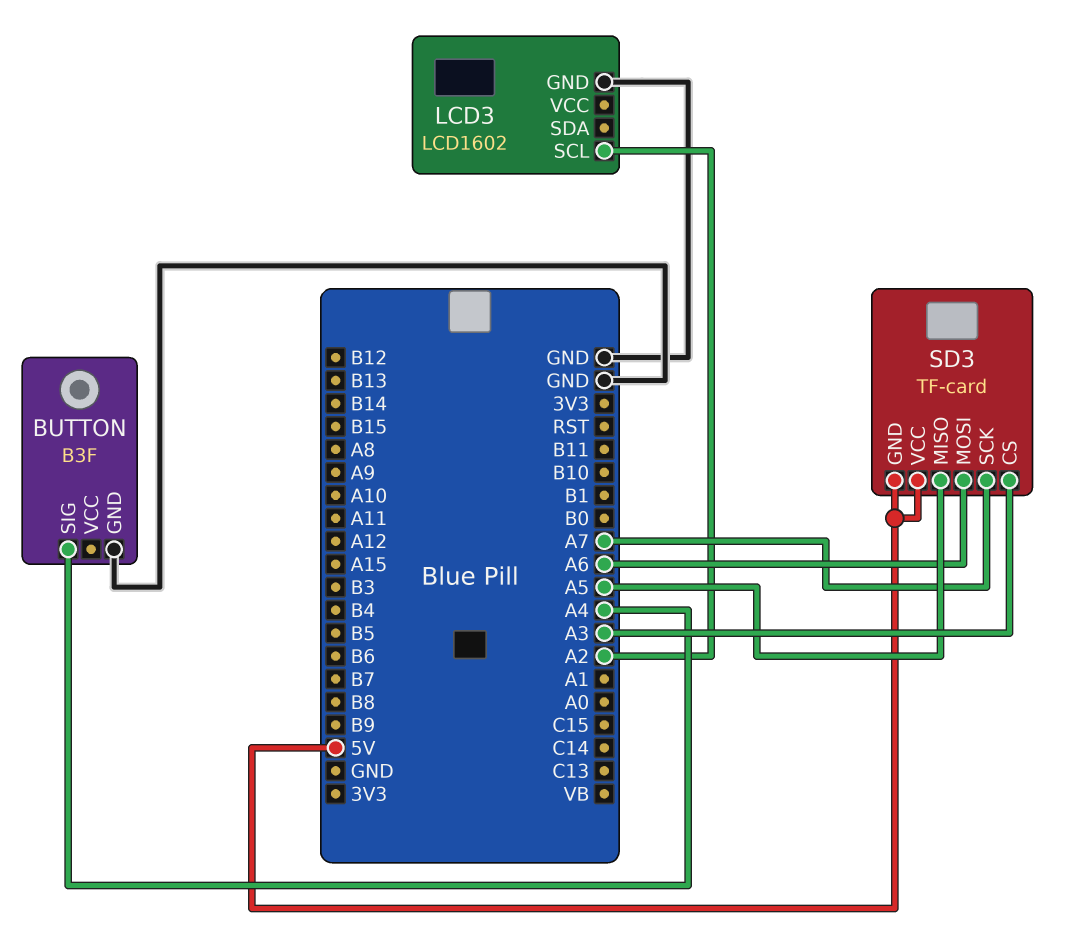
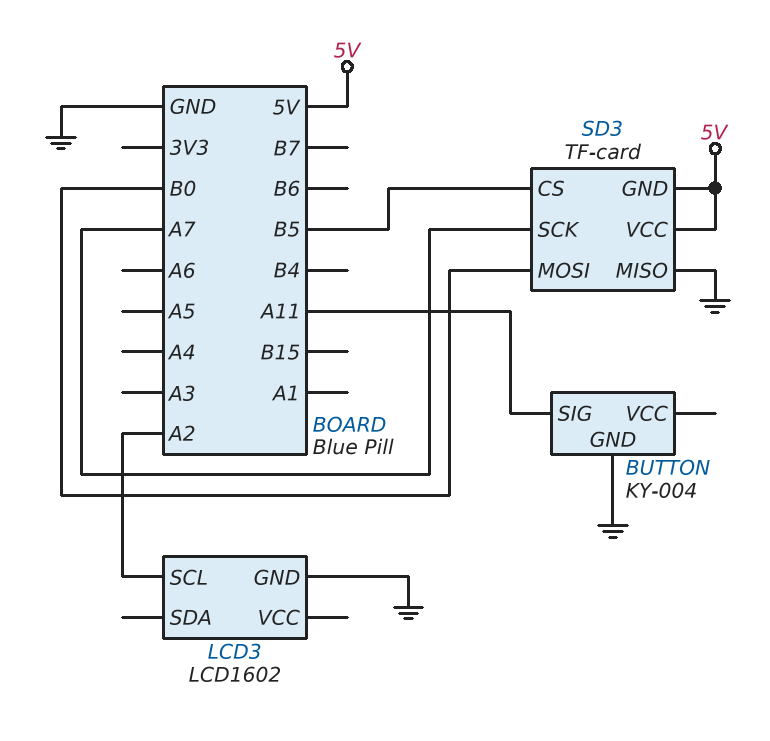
BUTTON: B3F -> KY-004
BUTTON pin SIG: A4 -> A11
SD3 pin CS: A3 -> B5
SD3 pin MISO: A5 -> GND
SD3 pin MOSI: A6 -> B0

